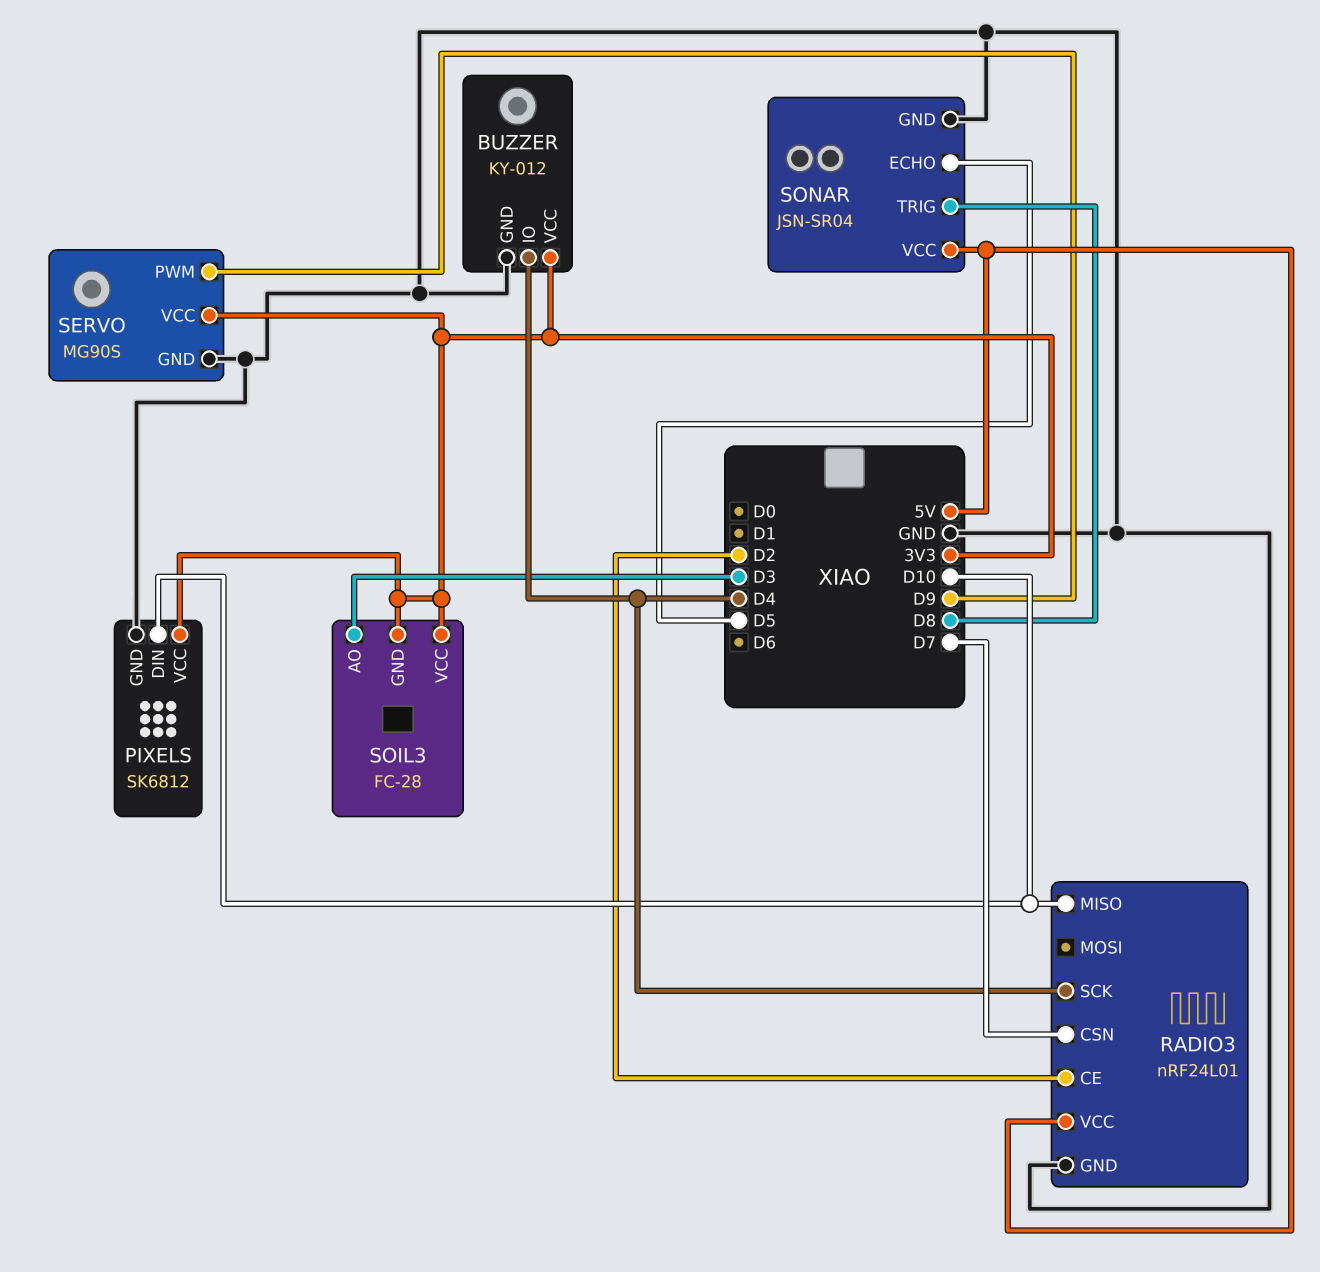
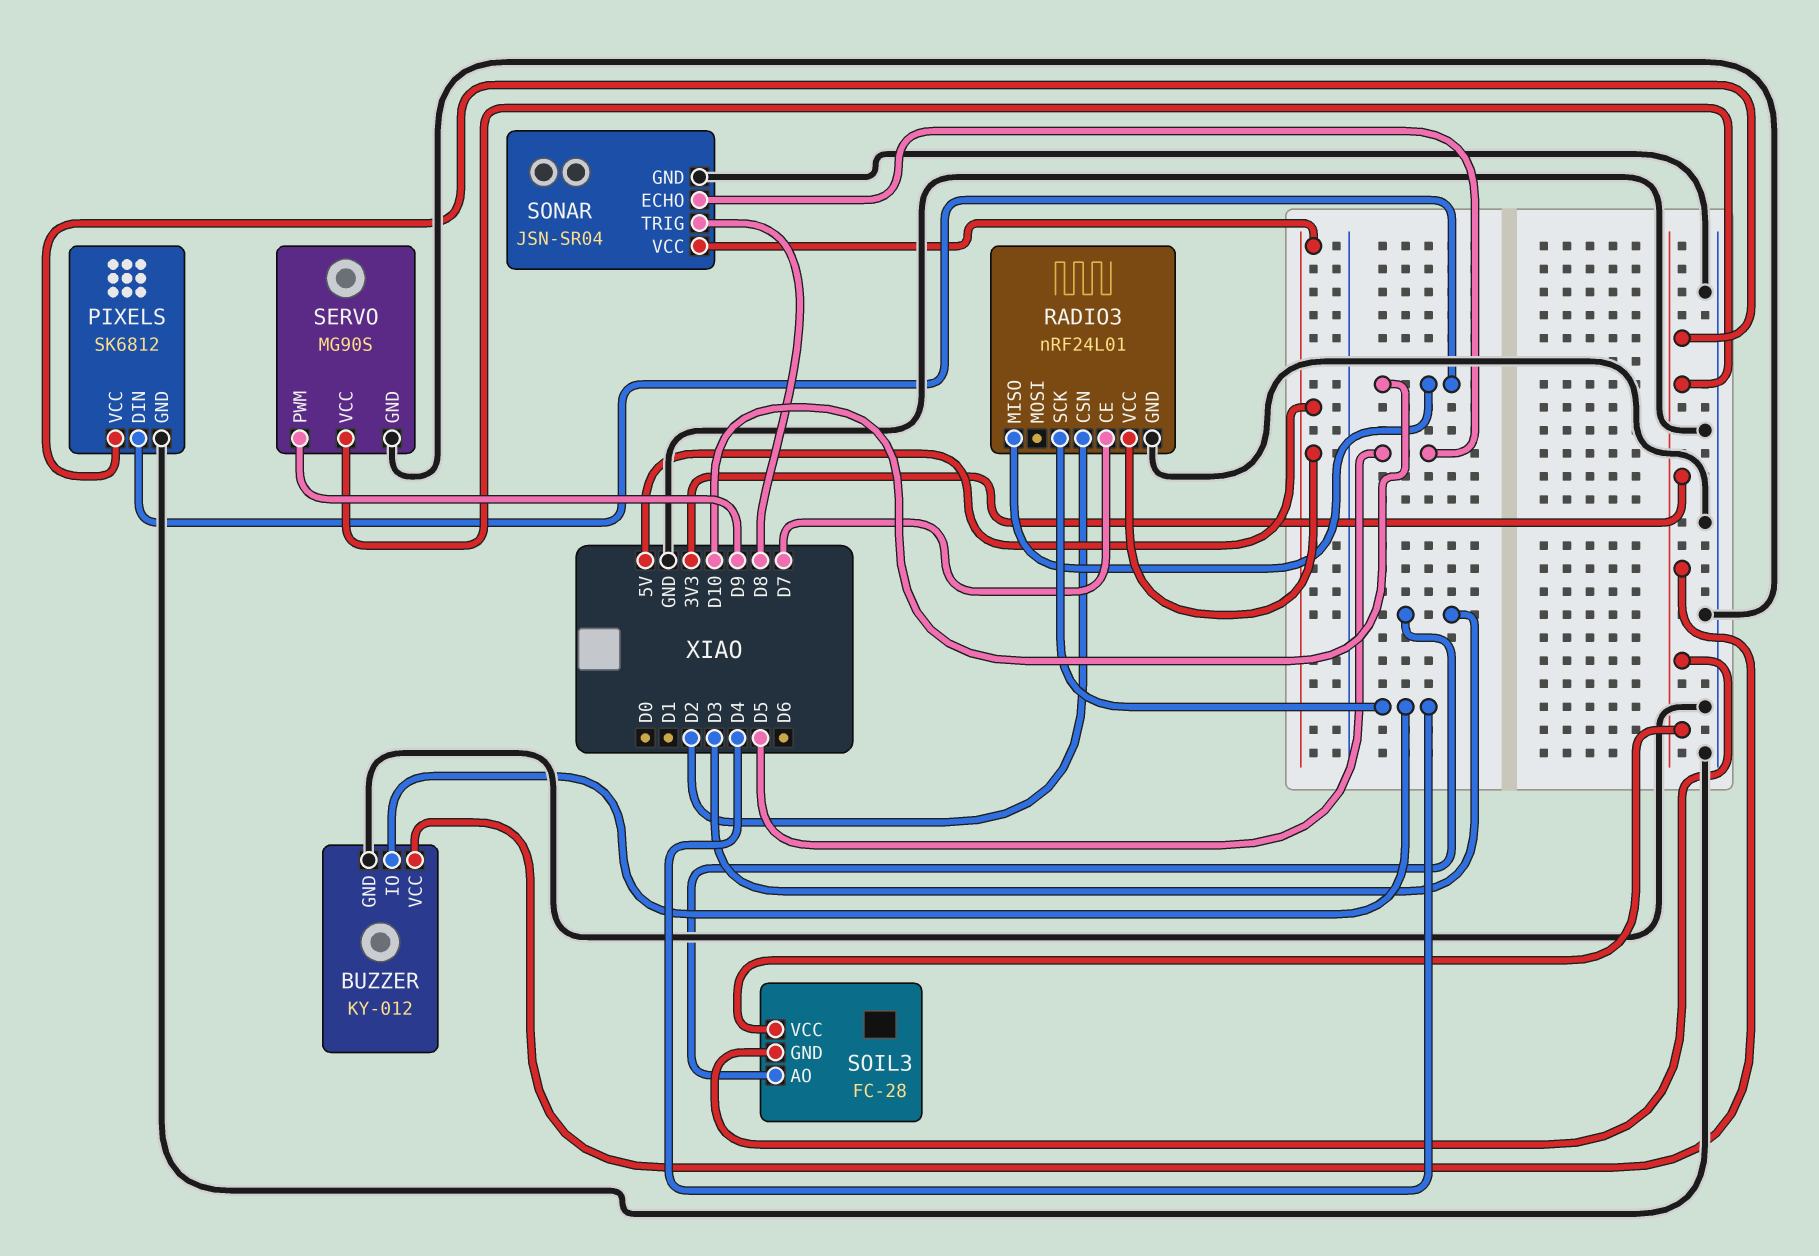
RADIO3 pin CE: D2 -> D7
RADIO3 pin CSN: D7 -> D2

